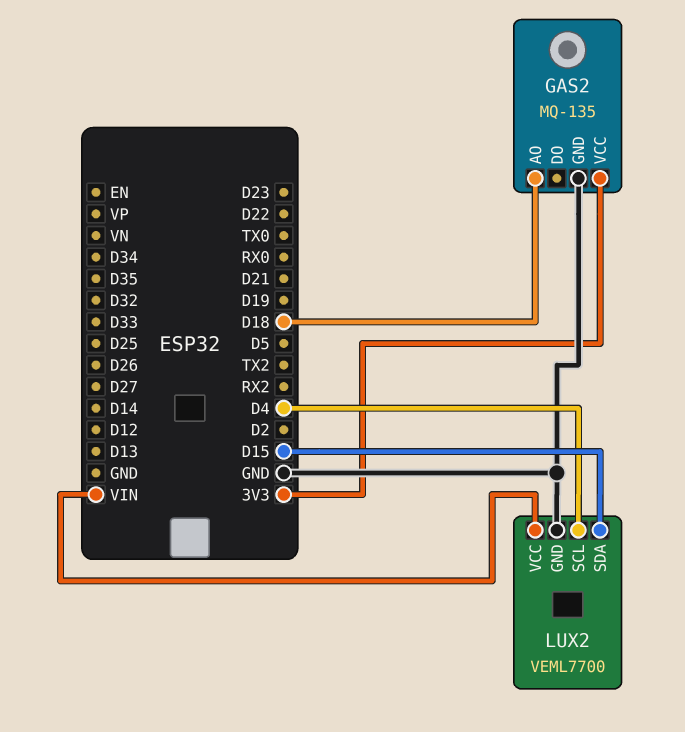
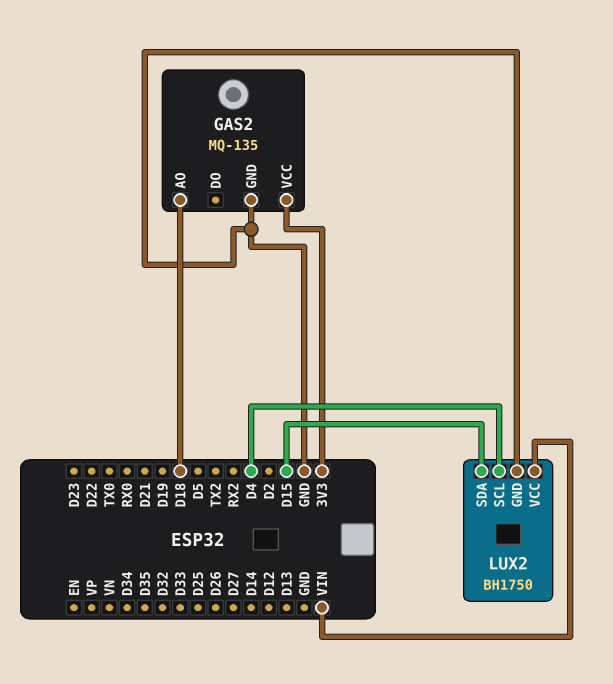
LUX2: VEML7700 -> BH1750

